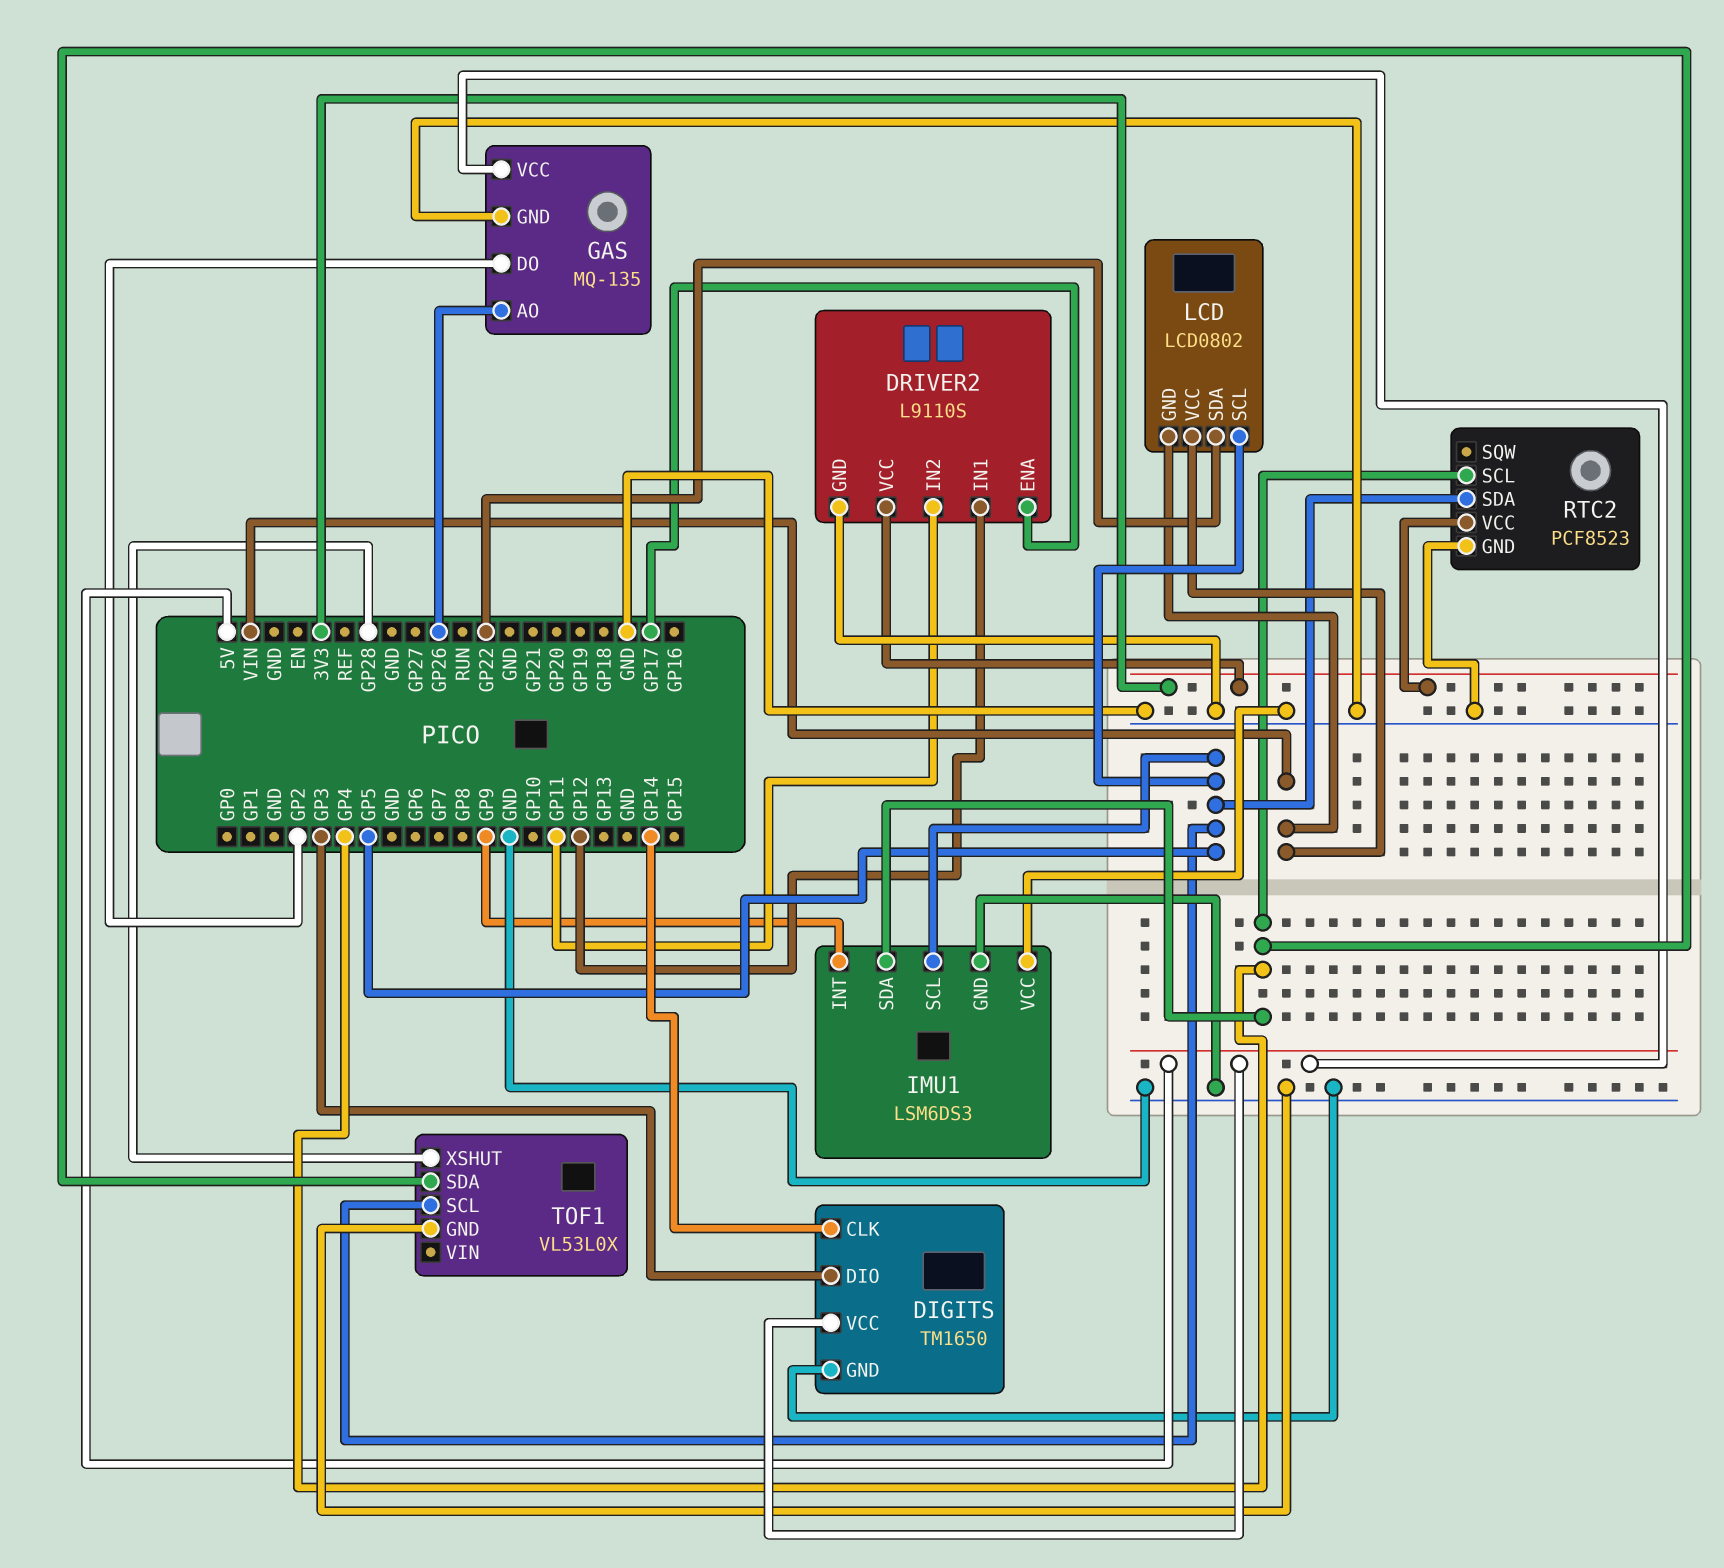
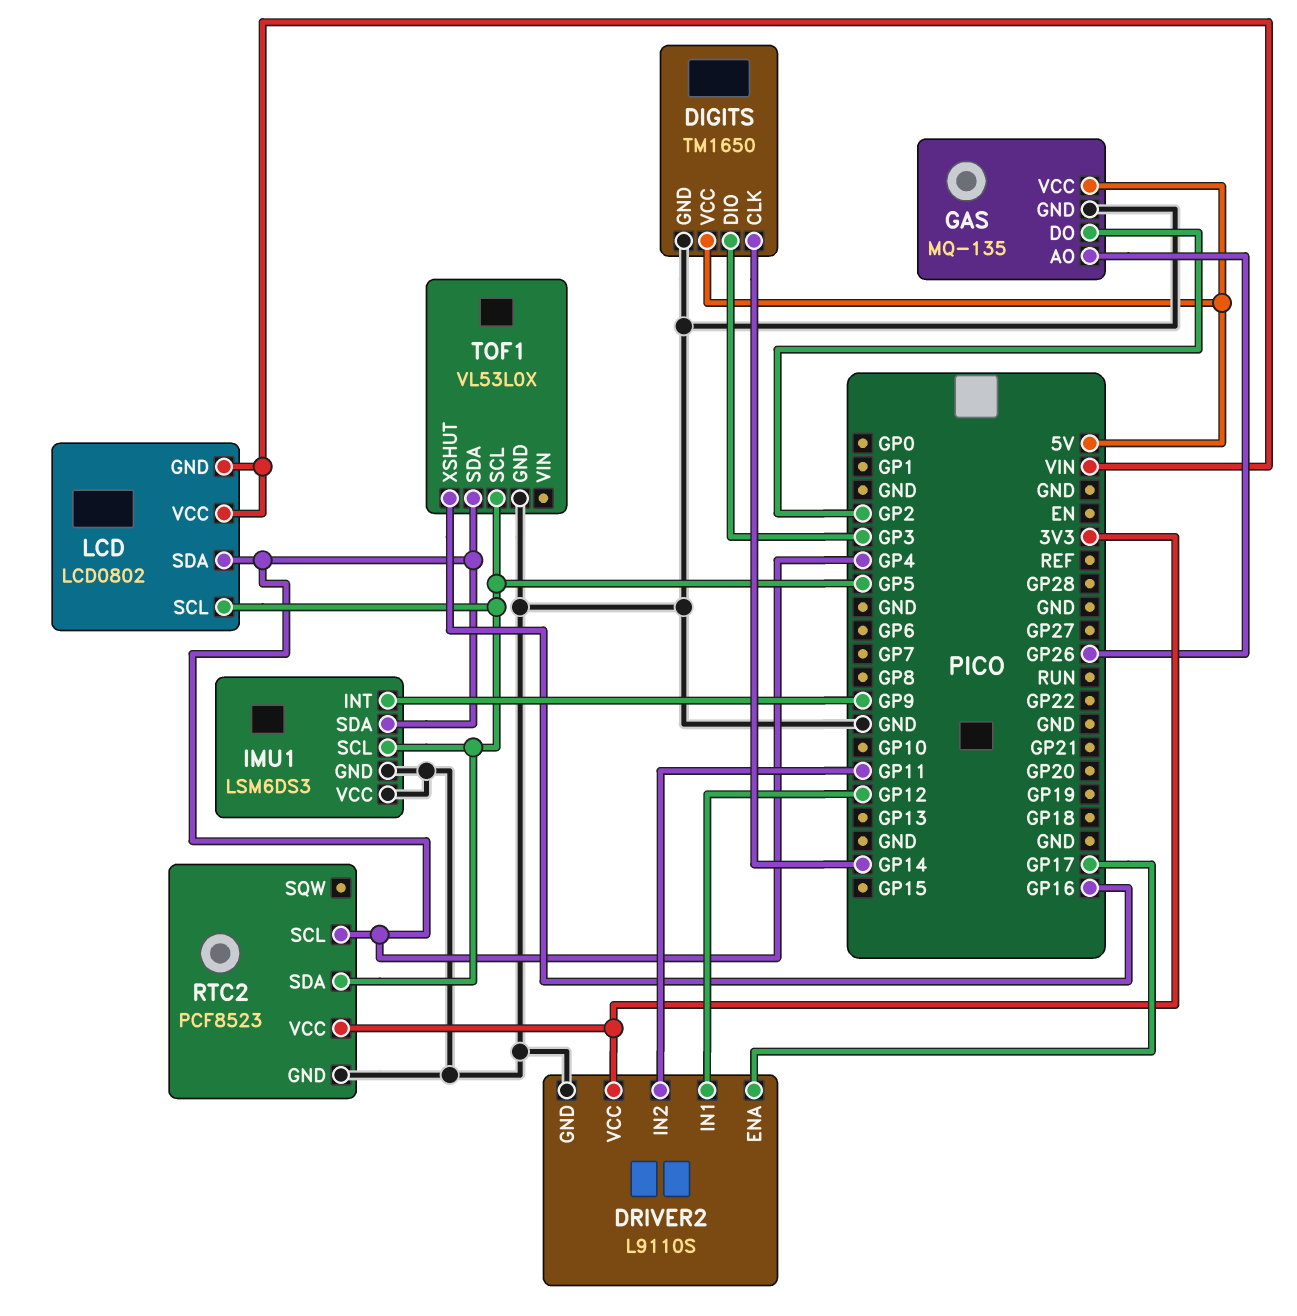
LCD pin SDA: GP22 -> GP4
TOF1 pin XSHUT: GP28 -> GP16

